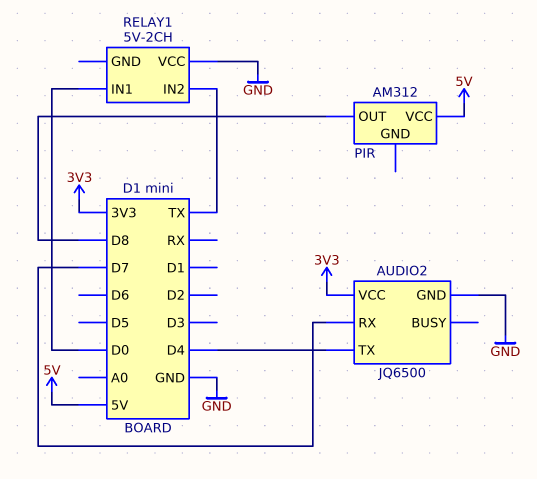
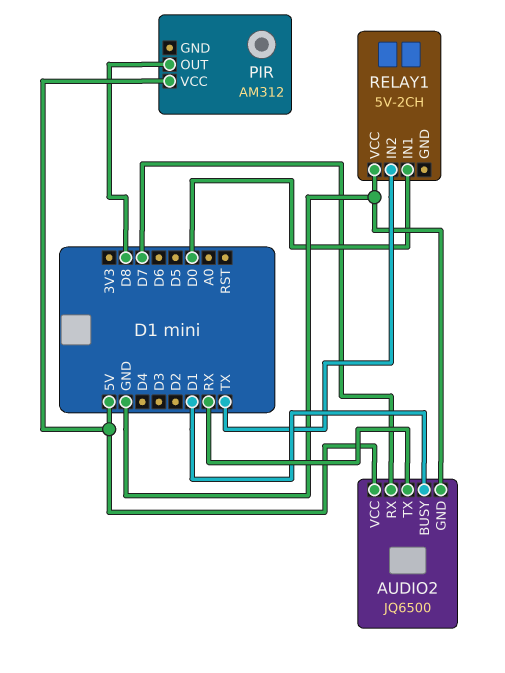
AUDIO2 pin BUSY: none -> D1
AUDIO2 pin TX: D4 -> RX
AUDIO2 pin VCC: 3V3 -> 5V

